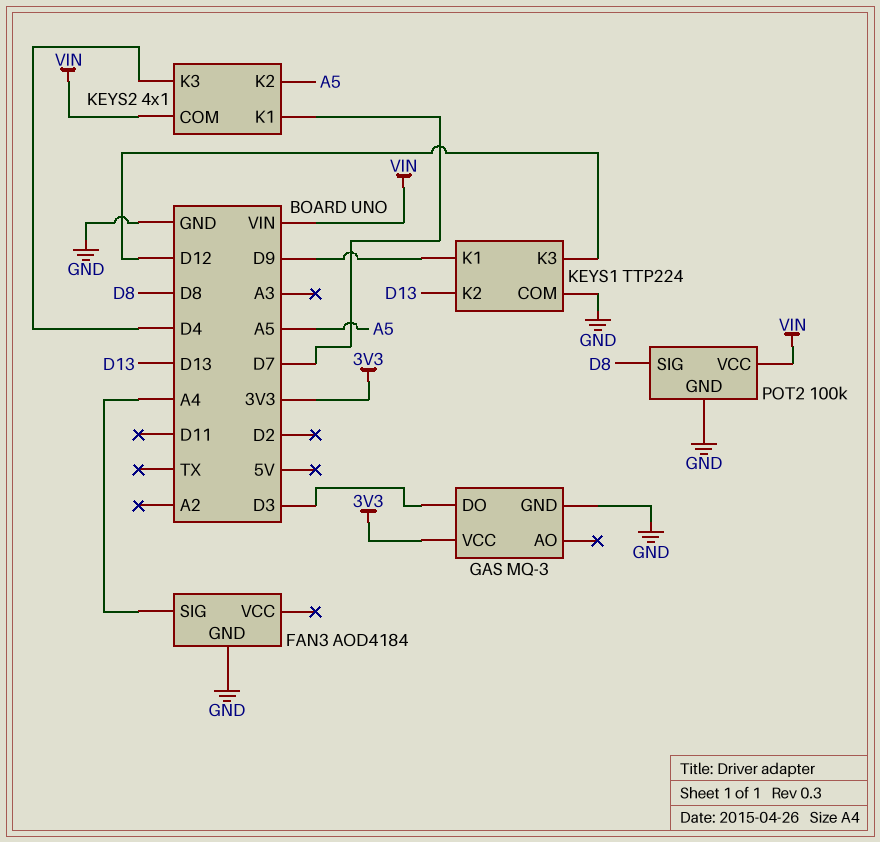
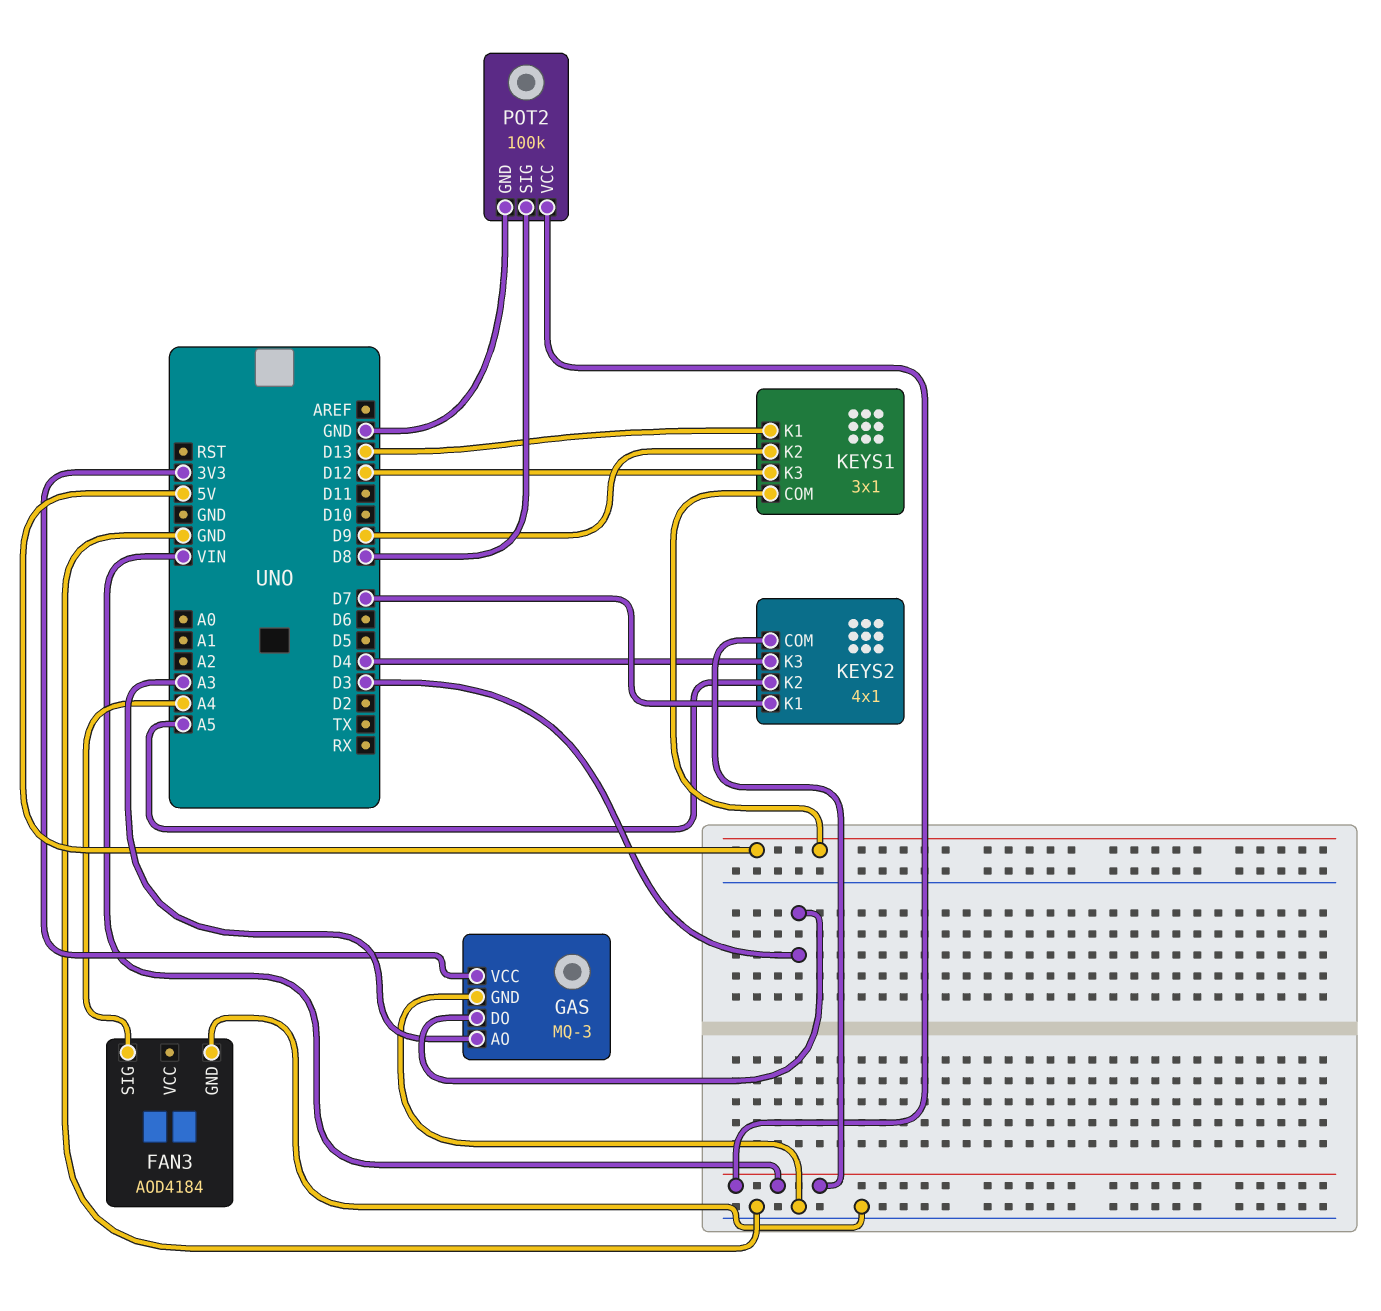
GAS pin AO: none -> A3
KEYS1: TTP224 -> 3x1
KEYS1 pin COM: GND -> 5V
KEYS1 pin K1: D9 -> D13
KEYS1 pin K2: D13 -> D9

